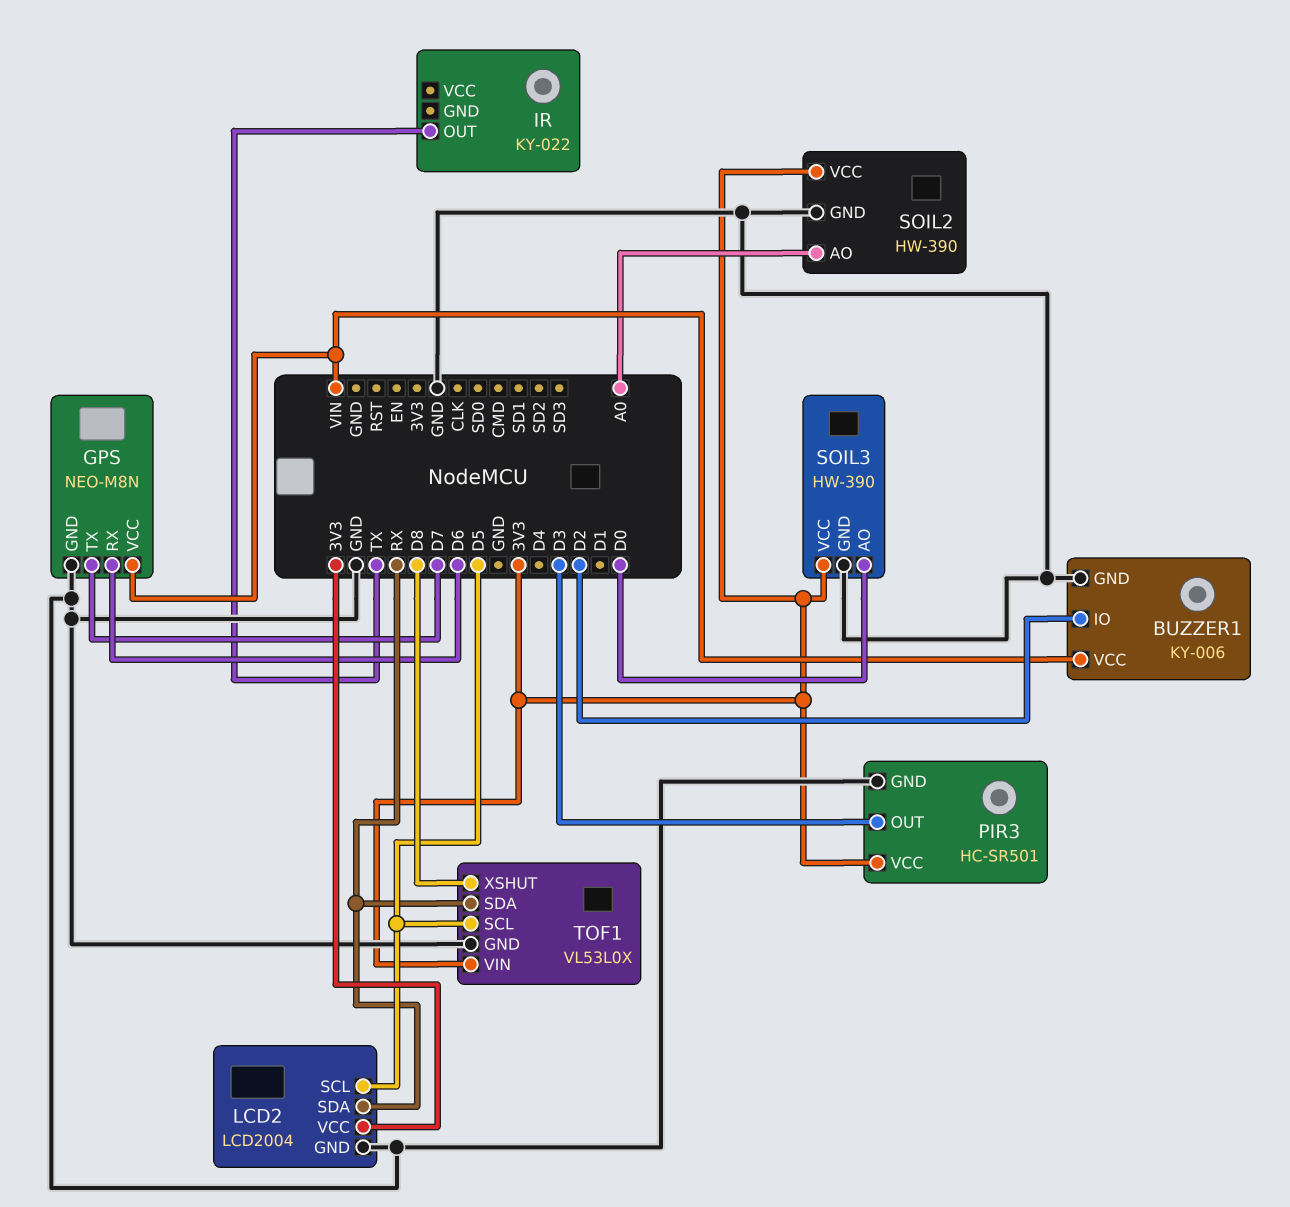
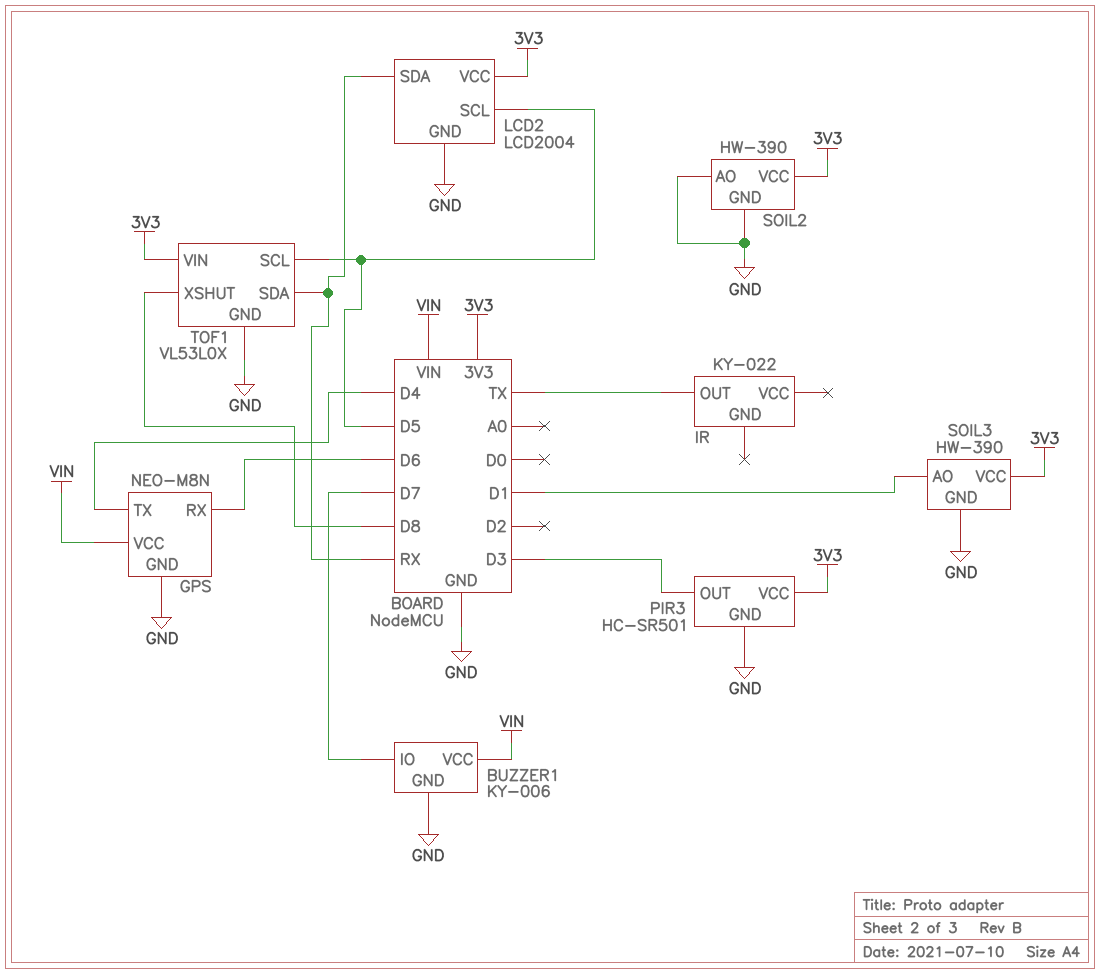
BUZZER1 pin IO: D2 -> D7
GPS pin TX: D7 -> D4
SOIL2 pin AO: A0 -> GND
SOIL3 pin AO: D0 -> D1

